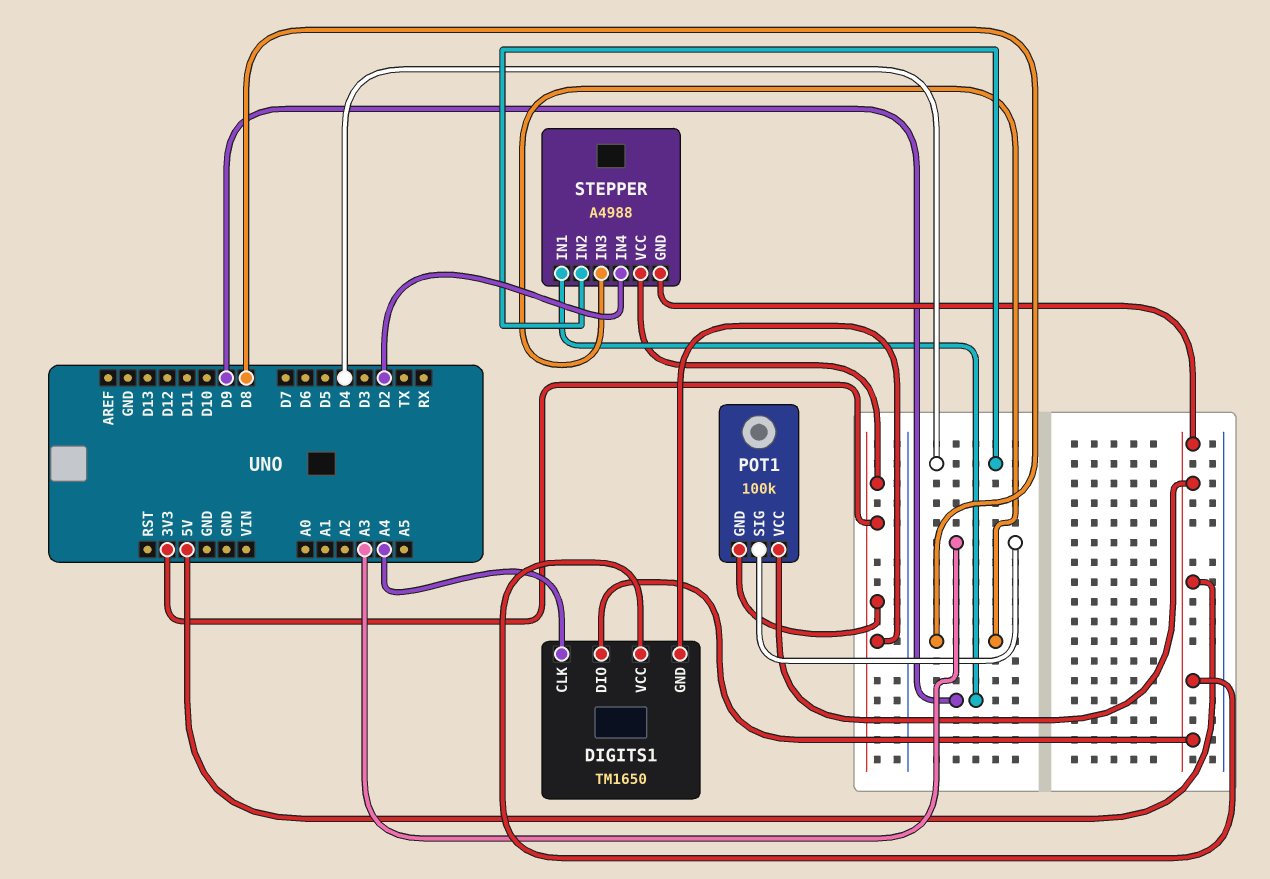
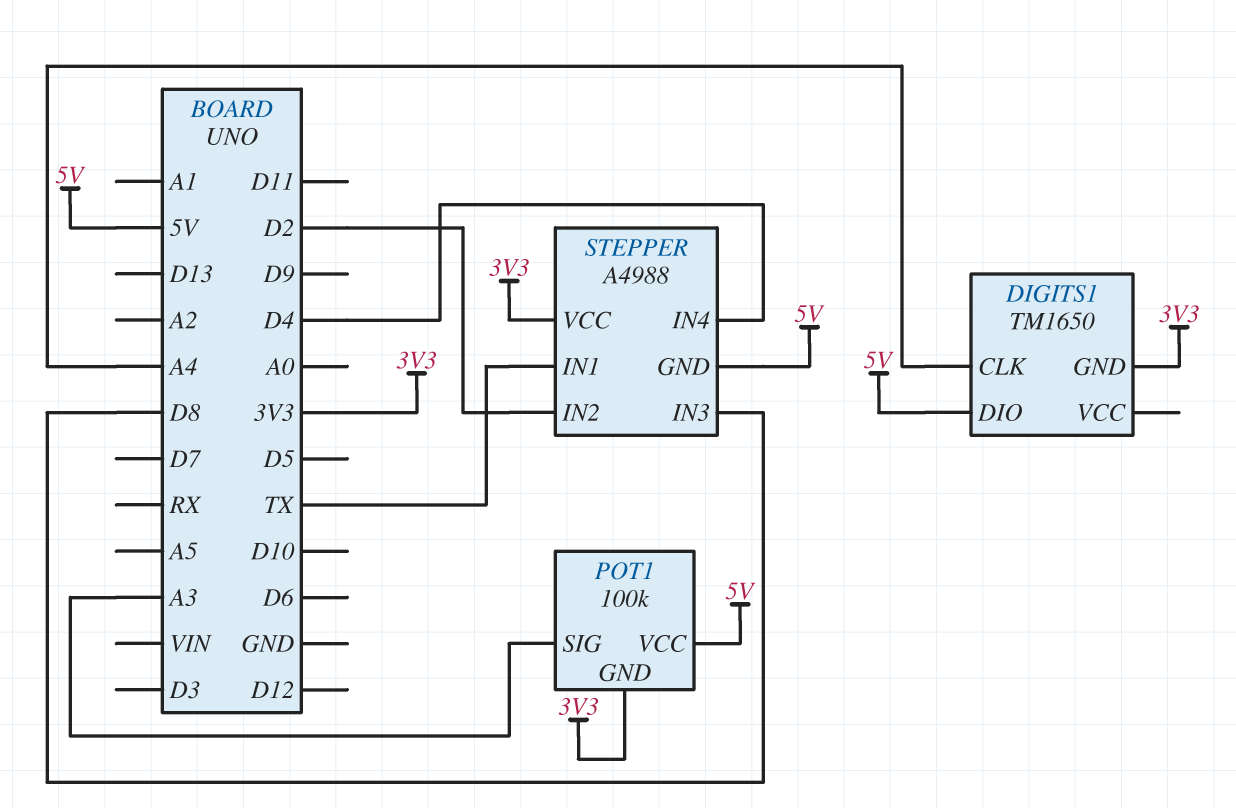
DIGITS1 pin VCC: 5V -> none
STEPPER pin IN1: D9 -> TX
STEPPER pin IN2: D4 -> D2
STEPPER pin IN4: D2 -> D4

